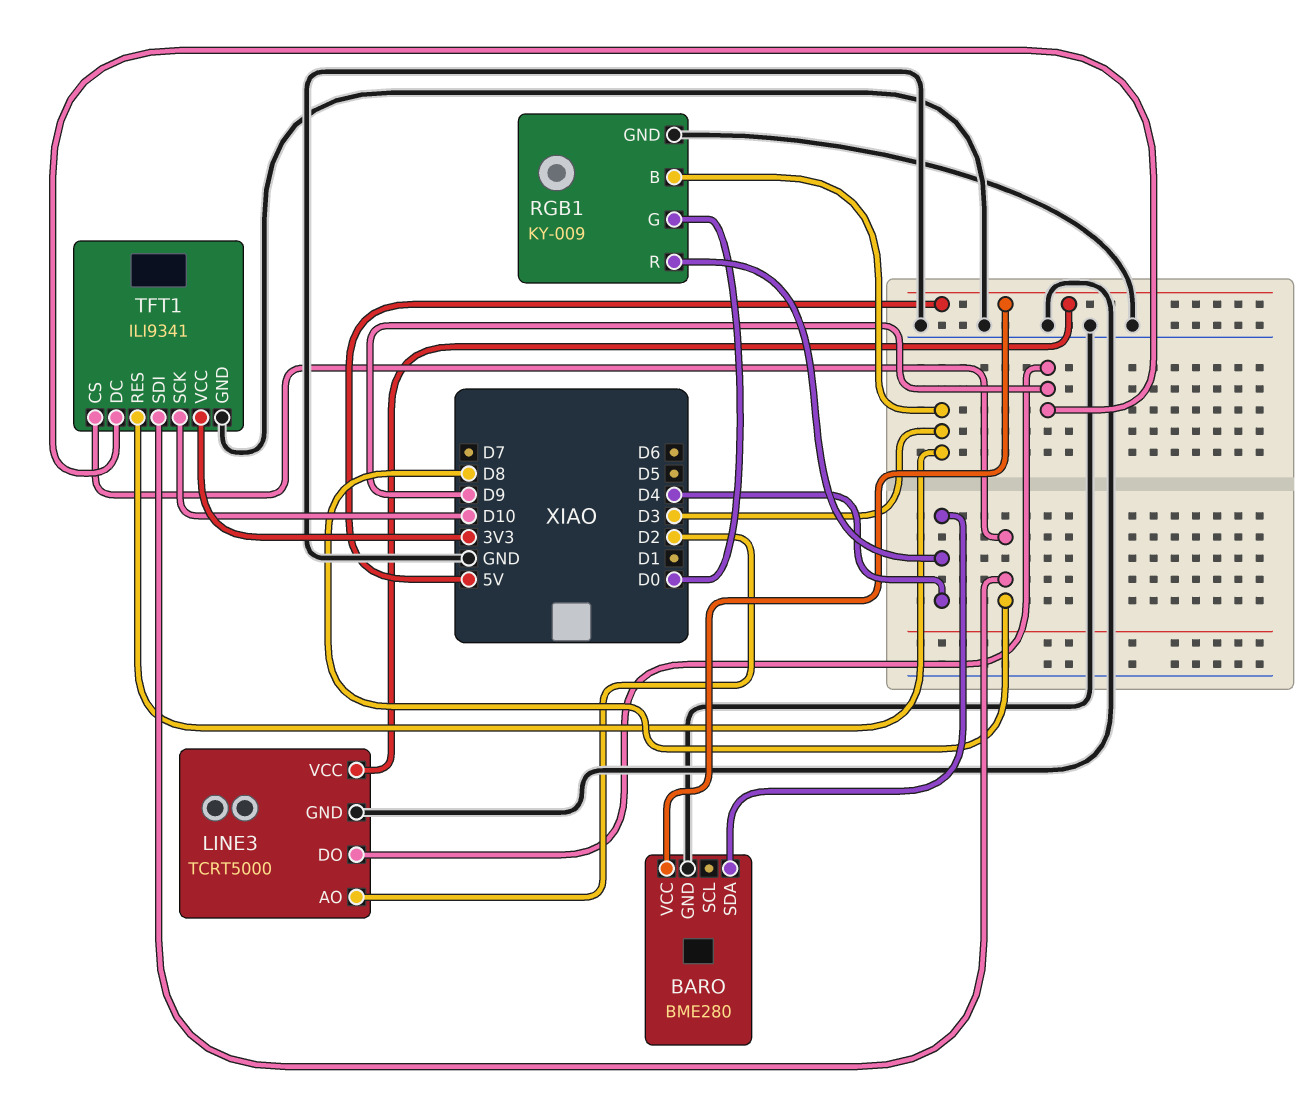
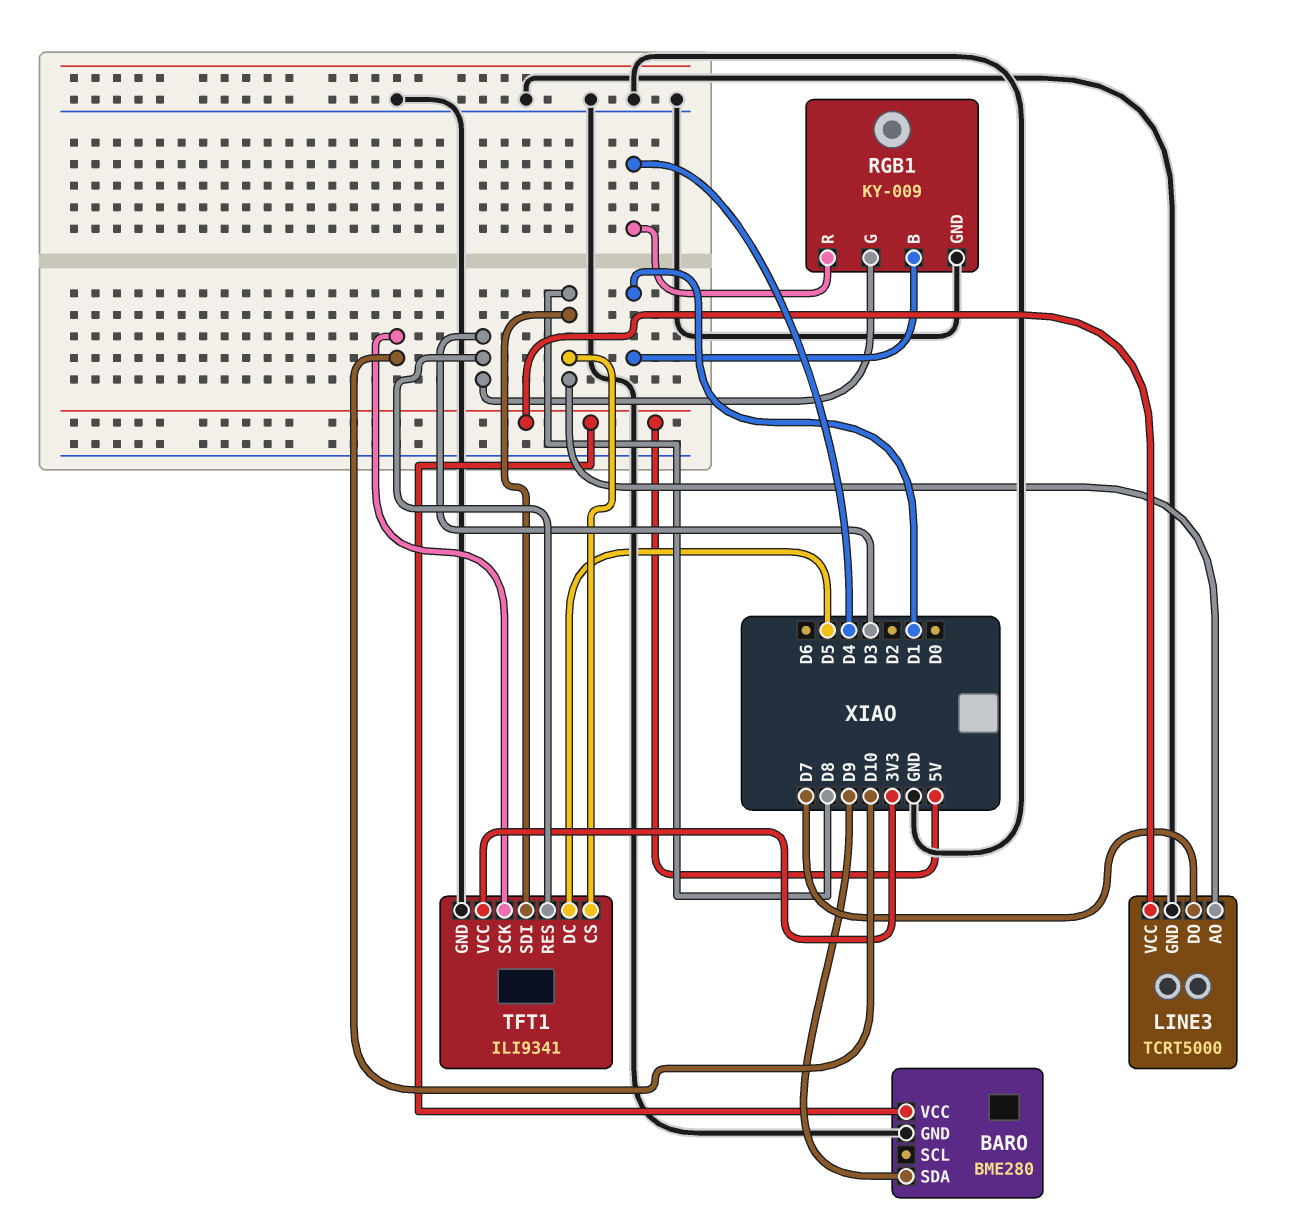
BARO pin SDA: D4 -> D9
LINE3 pin AO: D2 -> D8
LINE3 pin DO: D9 -> D7
RGB1 pin B: D3 -> D1
RGB1 pin G: D0 -> D3
TFT1 pin DC: D9 -> D5

